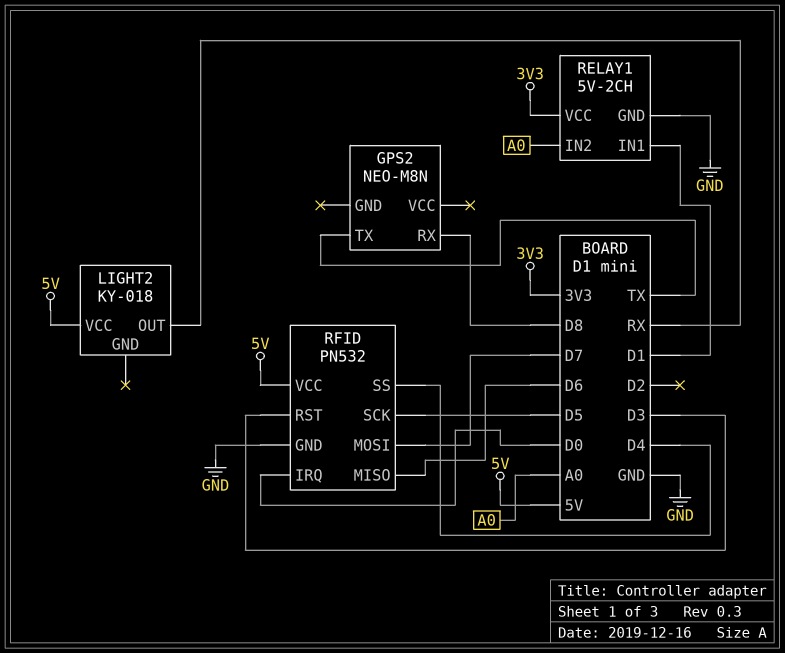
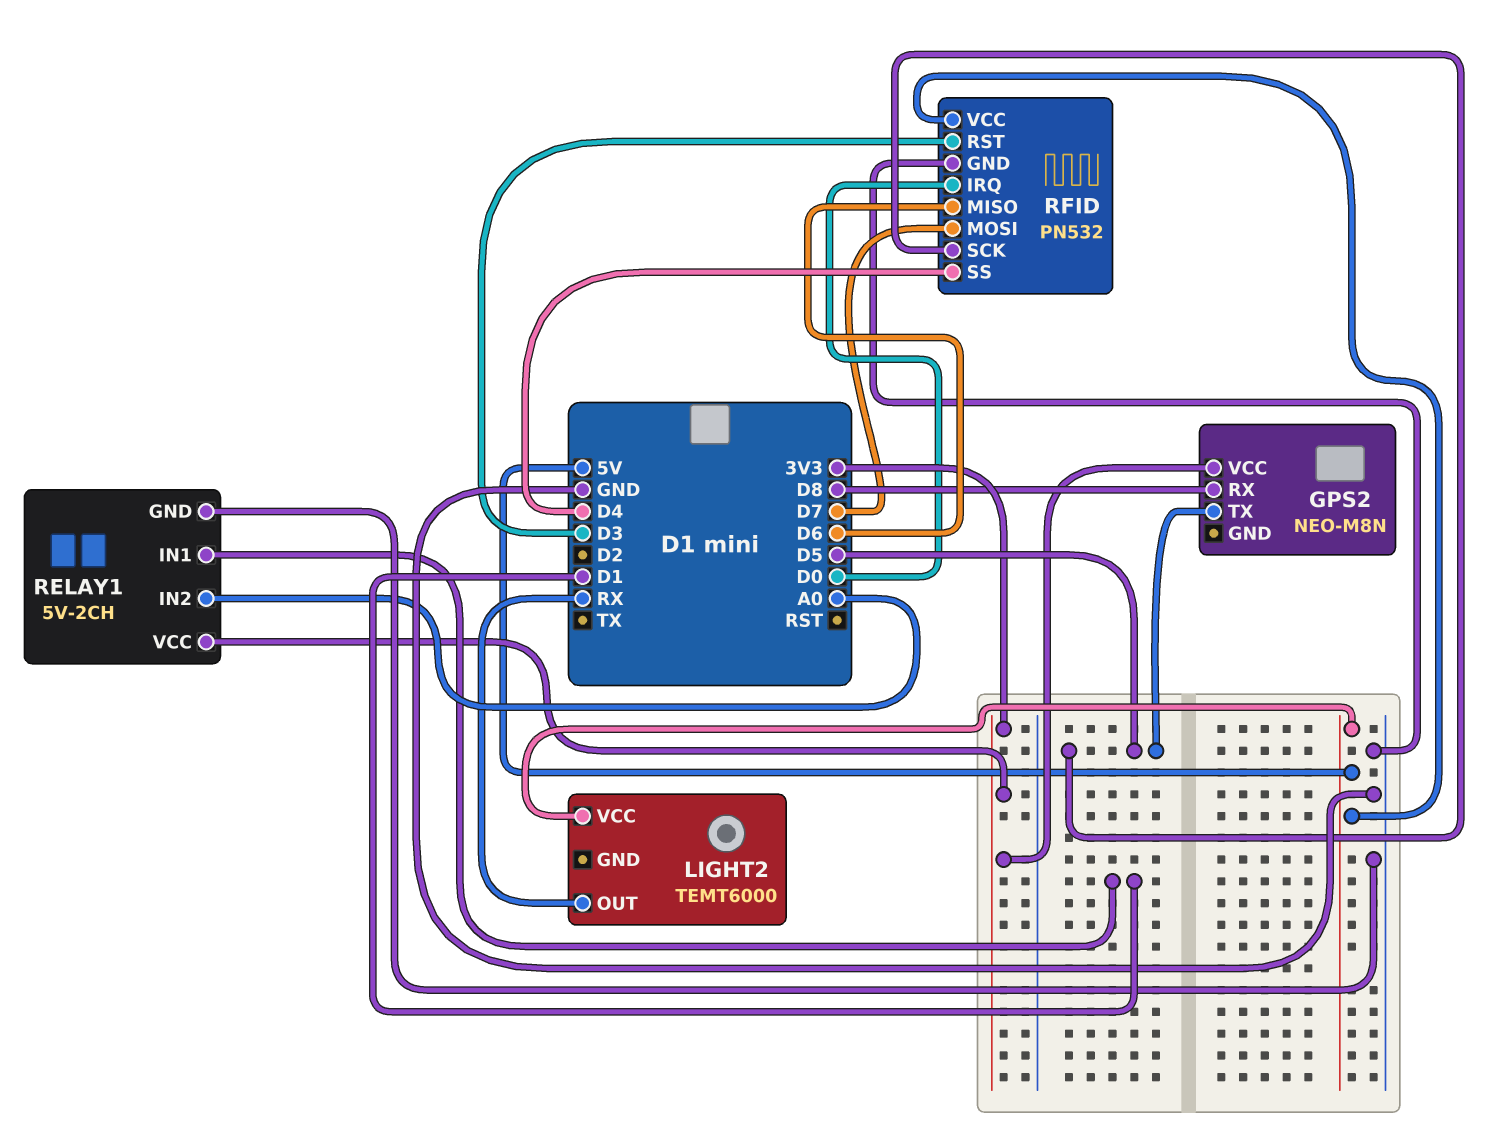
GPS2 pin TX: TX -> D5
GPS2 pin VCC: none -> 3V3
LIGHT2: KY-018 -> TEMT6000

